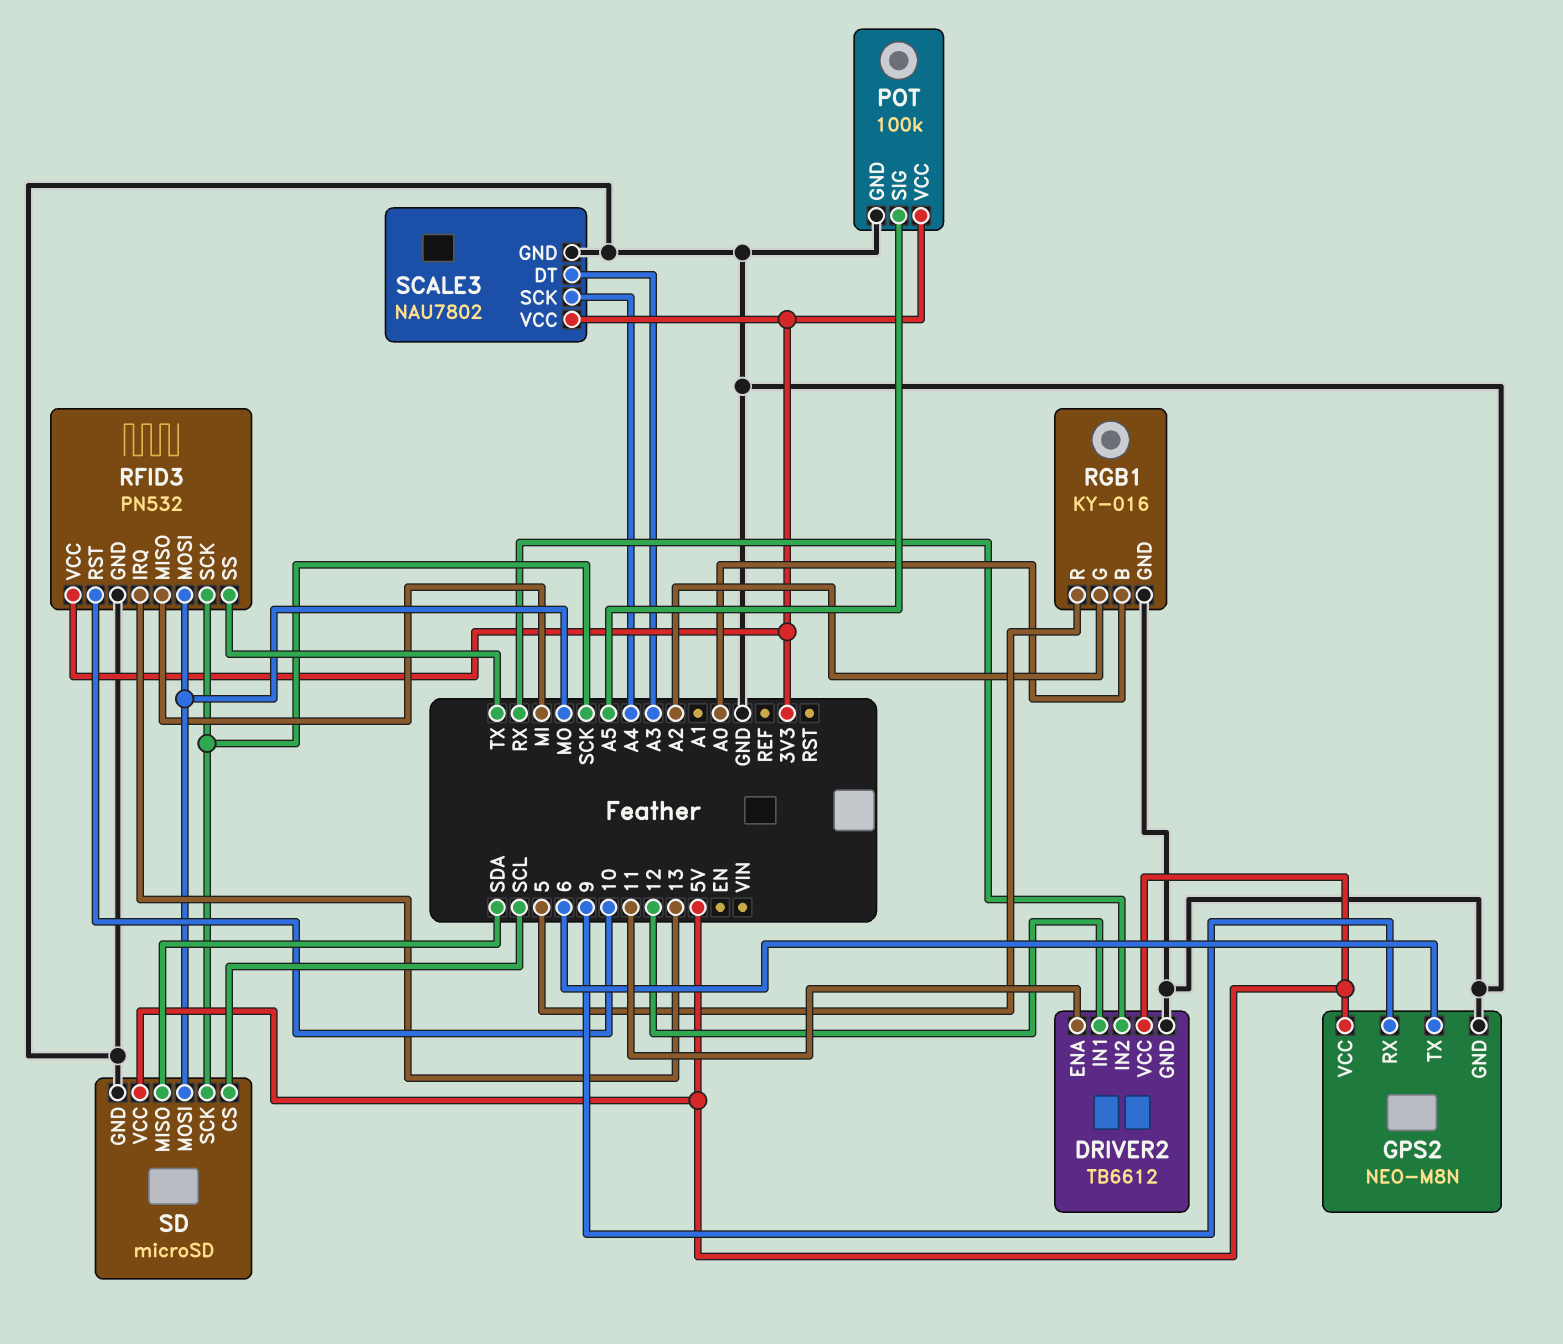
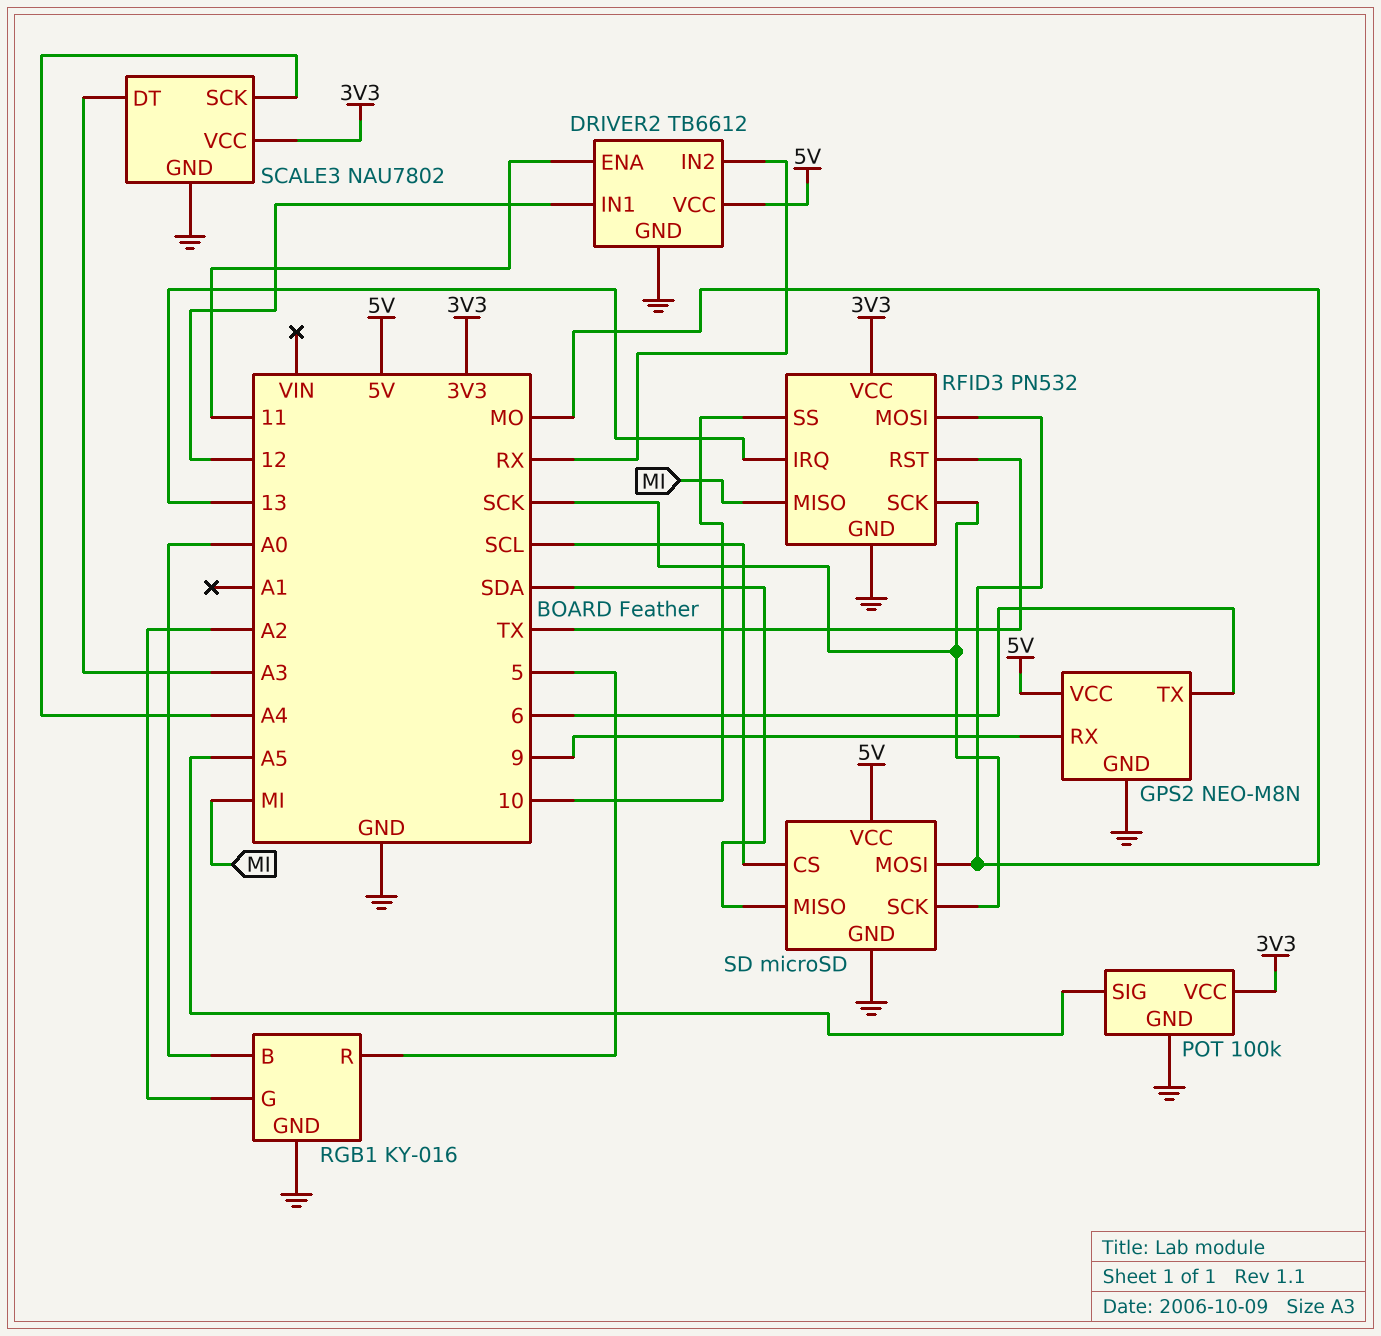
RFID3 pin RST: 10 -> TX
RFID3 pin SS: TX -> 10

